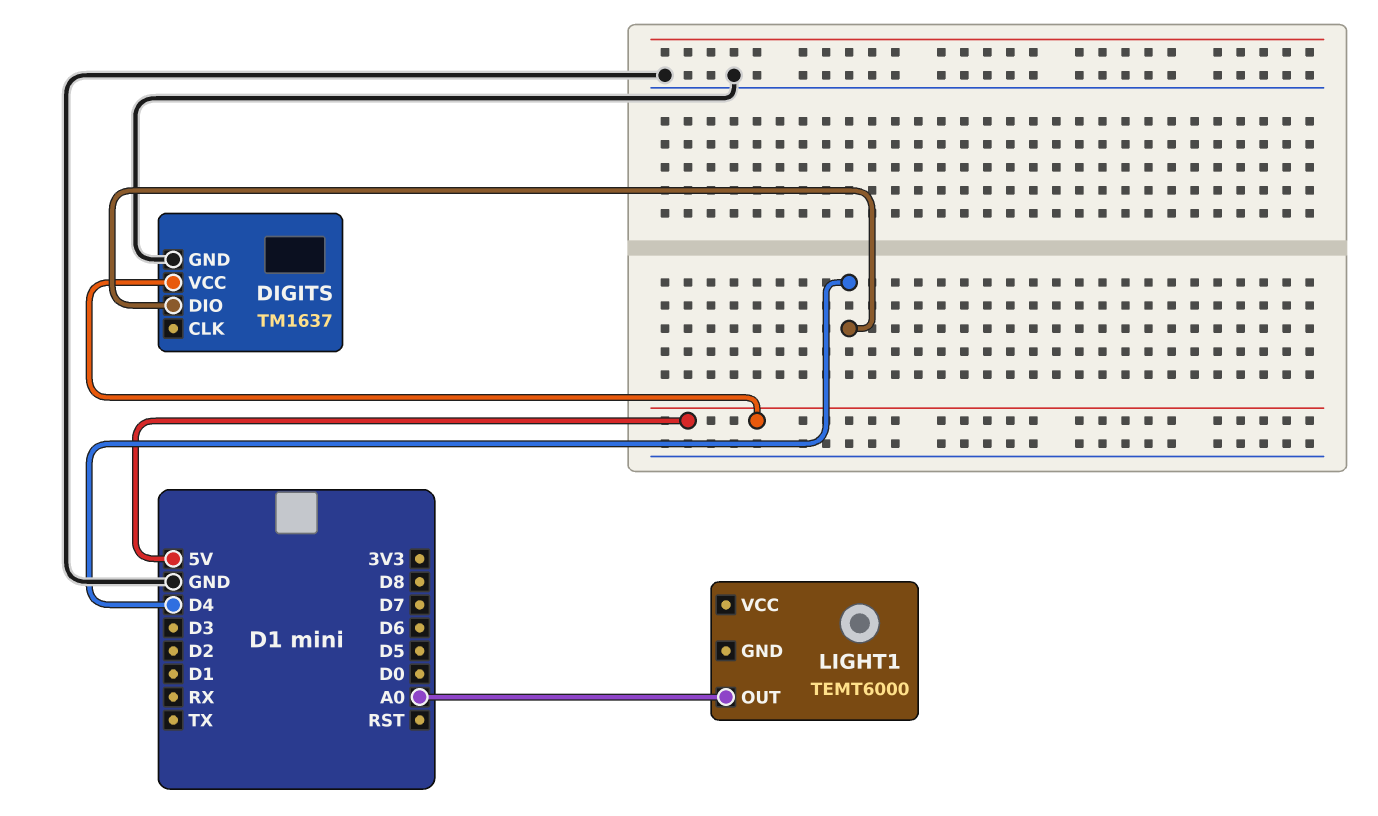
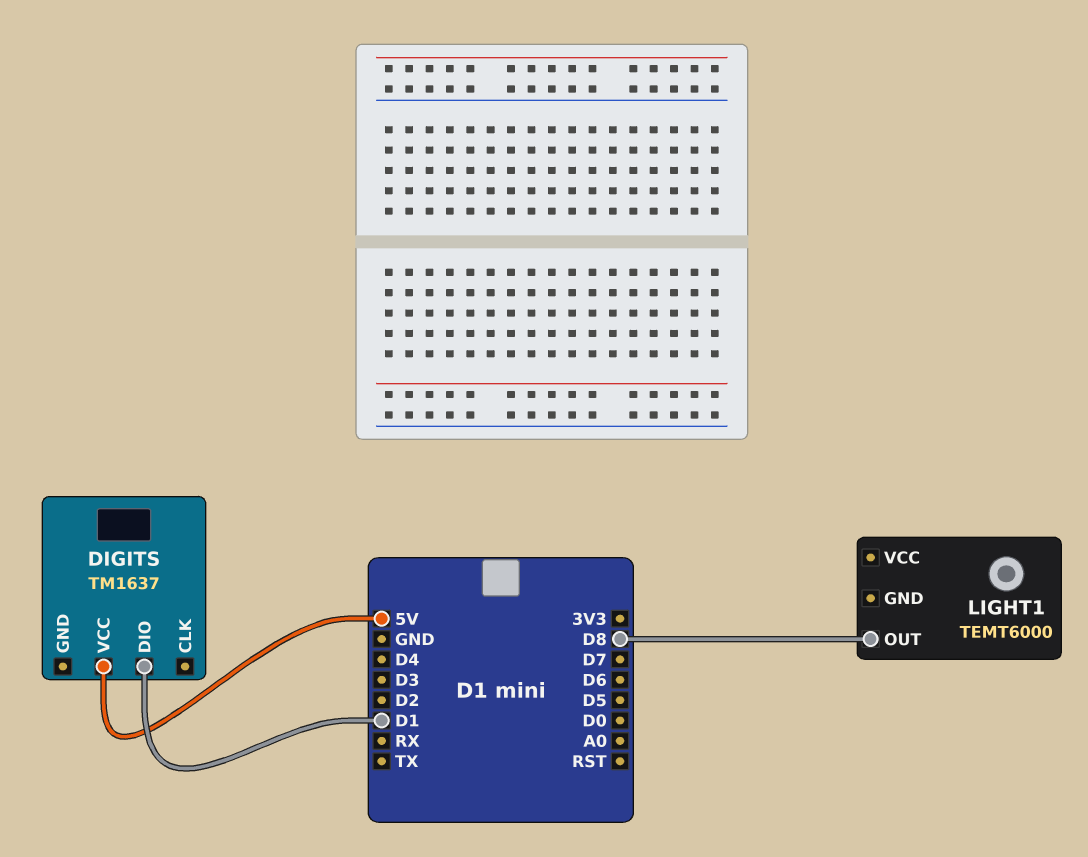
DIGITS pin DIO: D4 -> D1
DIGITS pin GND: GND -> none
LIGHT1 pin OUT: A0 -> D8

